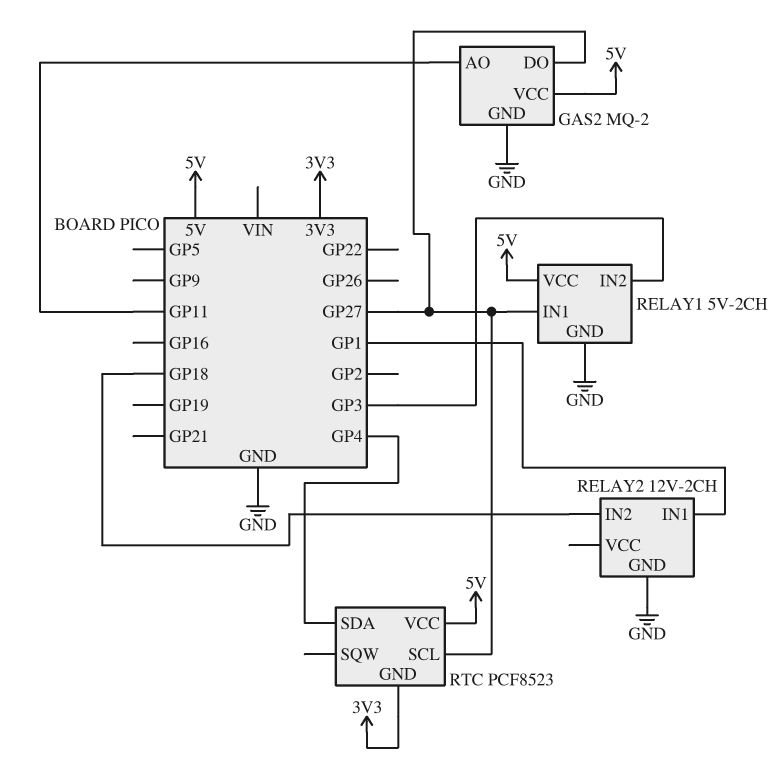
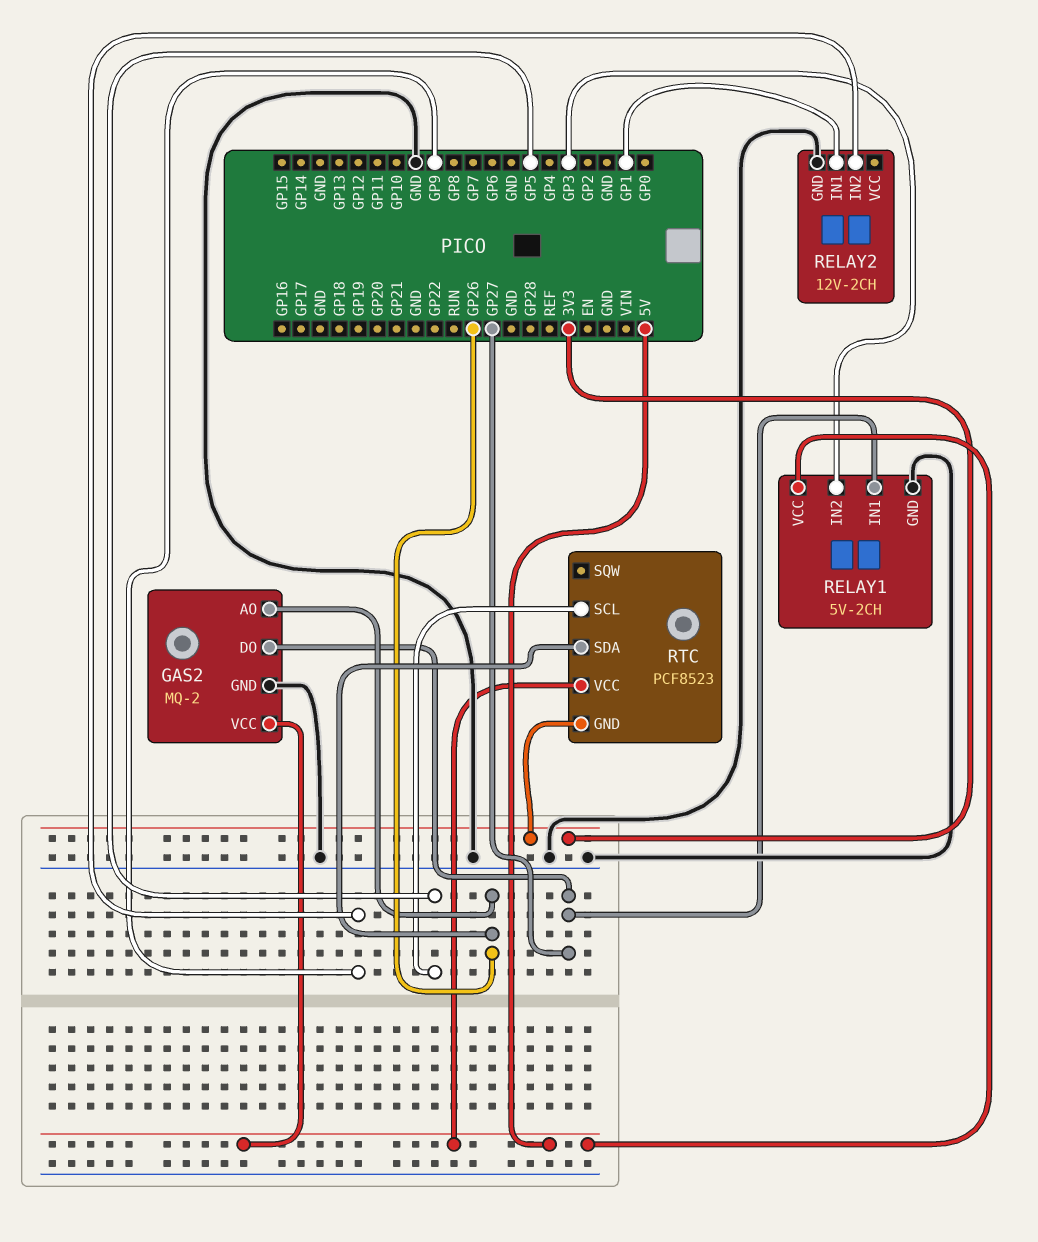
GAS2 pin AO: GP11 -> GP26
RELAY2 pin IN2: GP18 -> GP9
RTC pin SCL: GP27 -> GP5
RTC pin SDA: GP4 -> GP26

